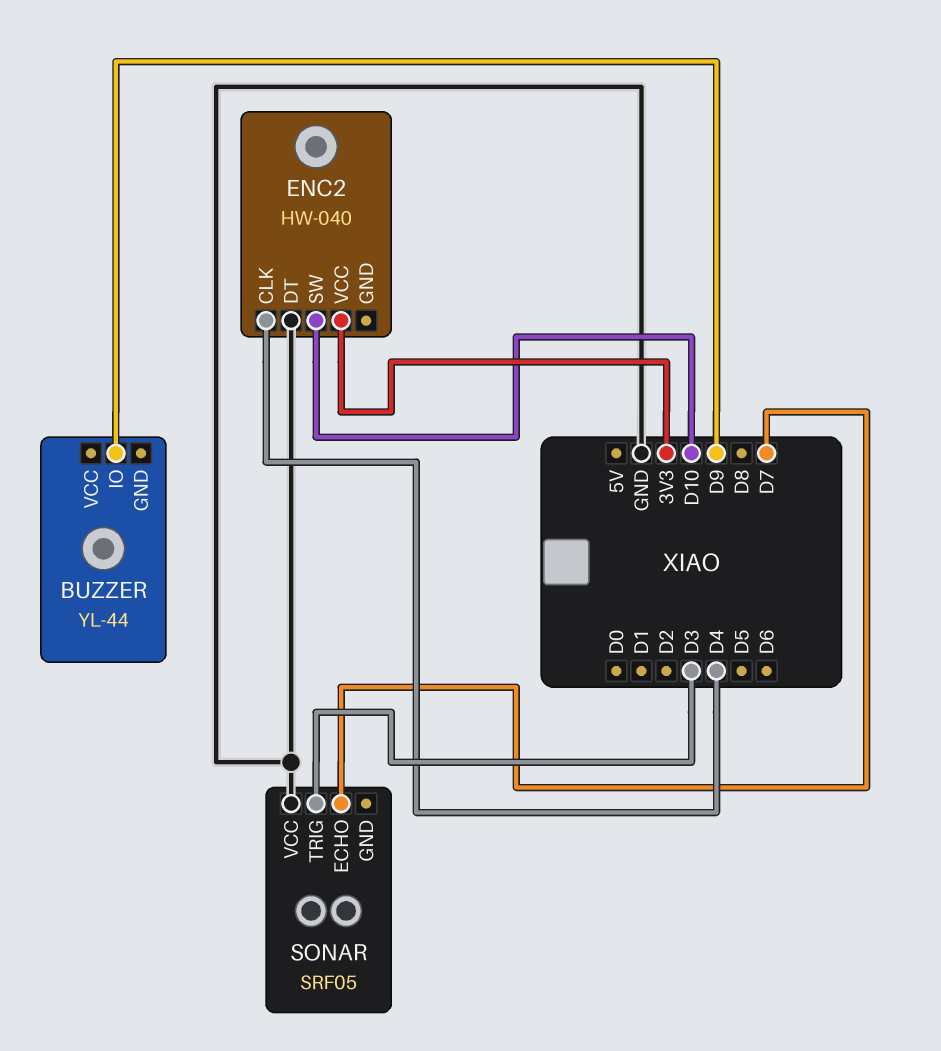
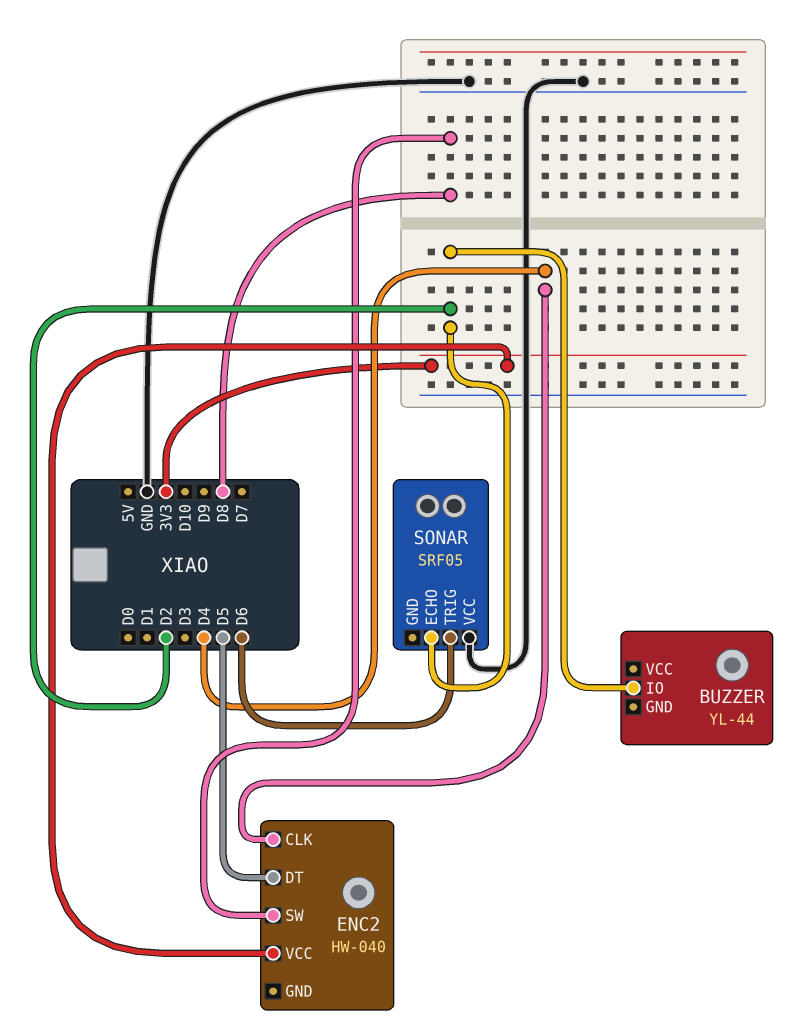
BUZZER pin IO: D9 -> D2
ENC2 pin DT: GND -> D5
ENC2 pin SW: D10 -> D8
SONAR pin ECHO: D7 -> D2
SONAR pin TRIG: D3 -> D6

